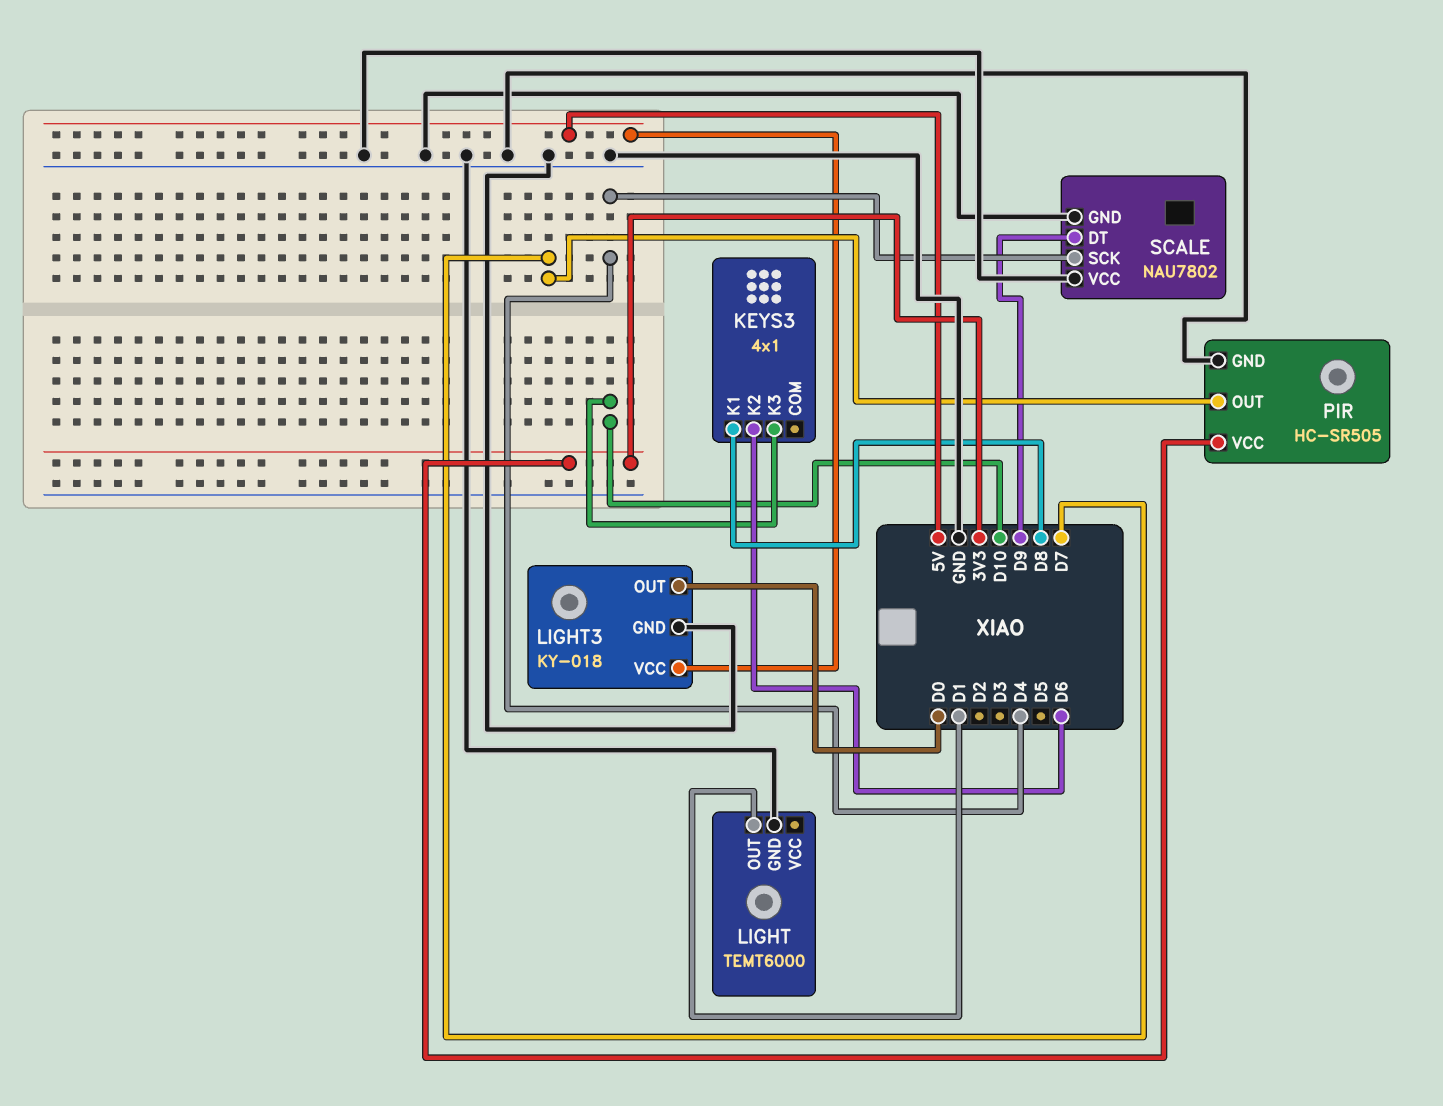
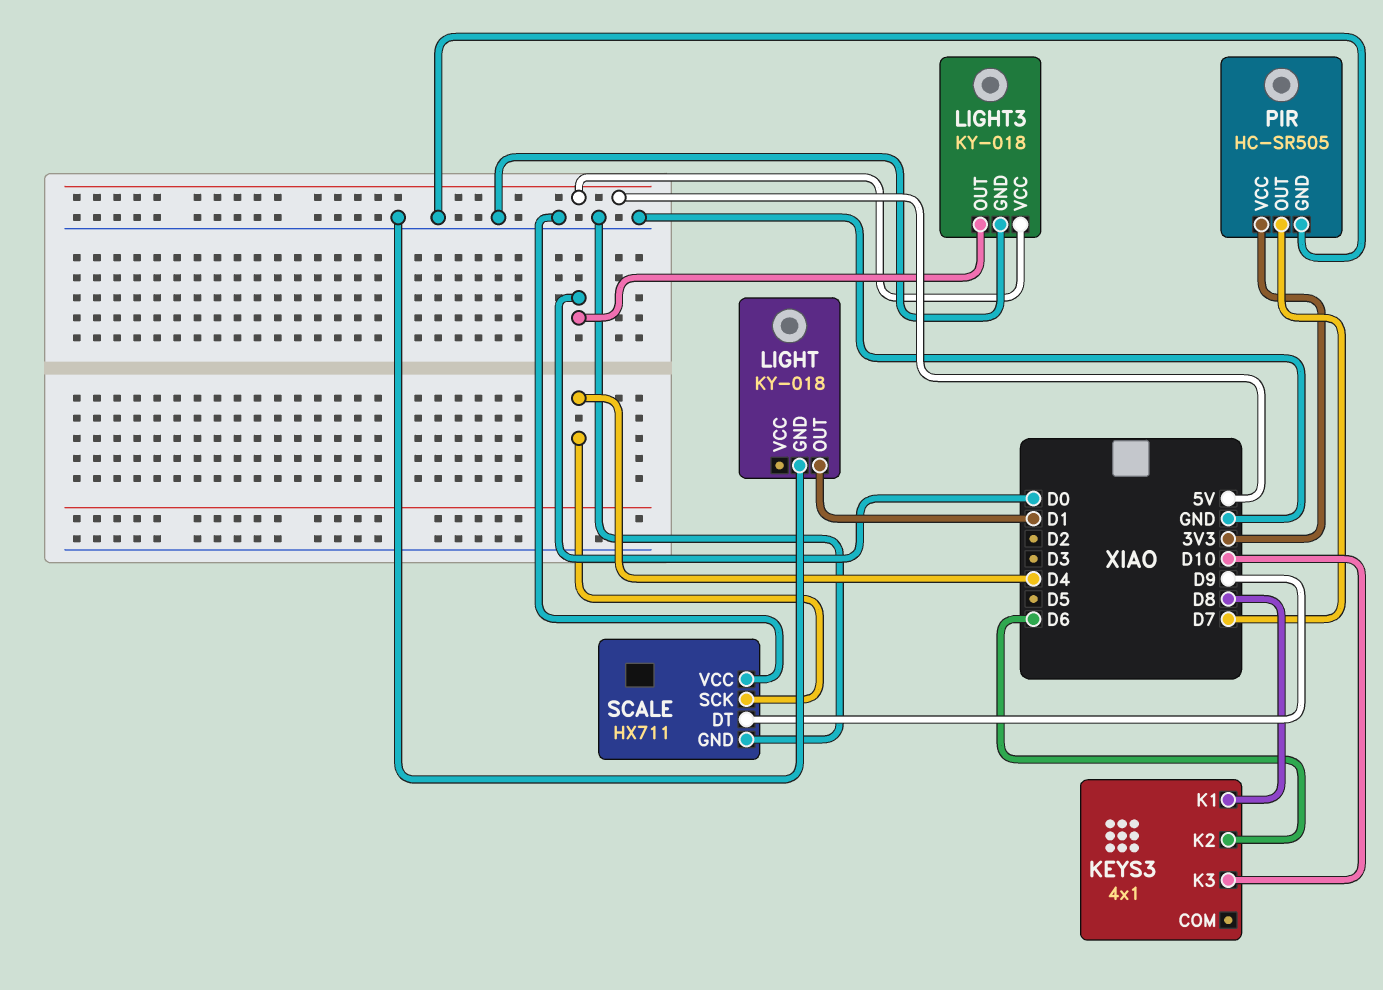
LIGHT: TEMT6000 -> KY-018
SCALE: NAU7802 -> HX711

